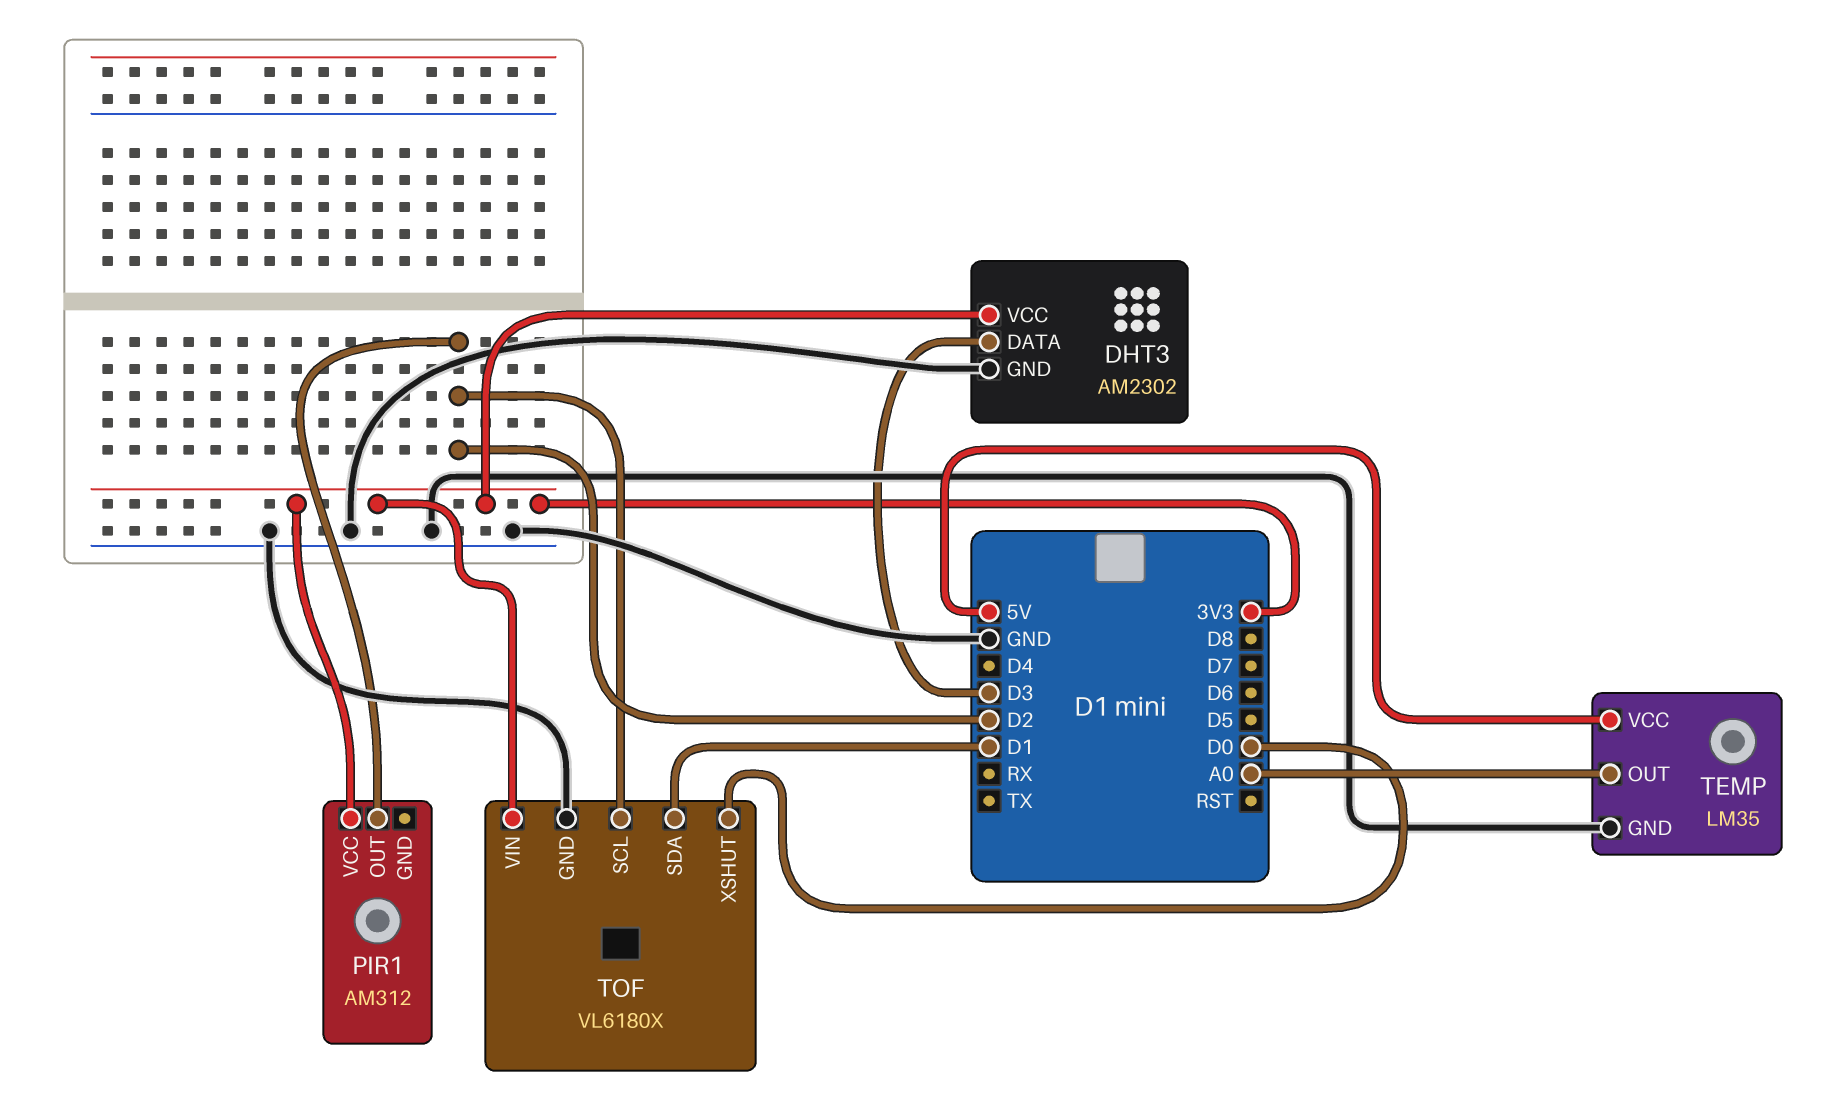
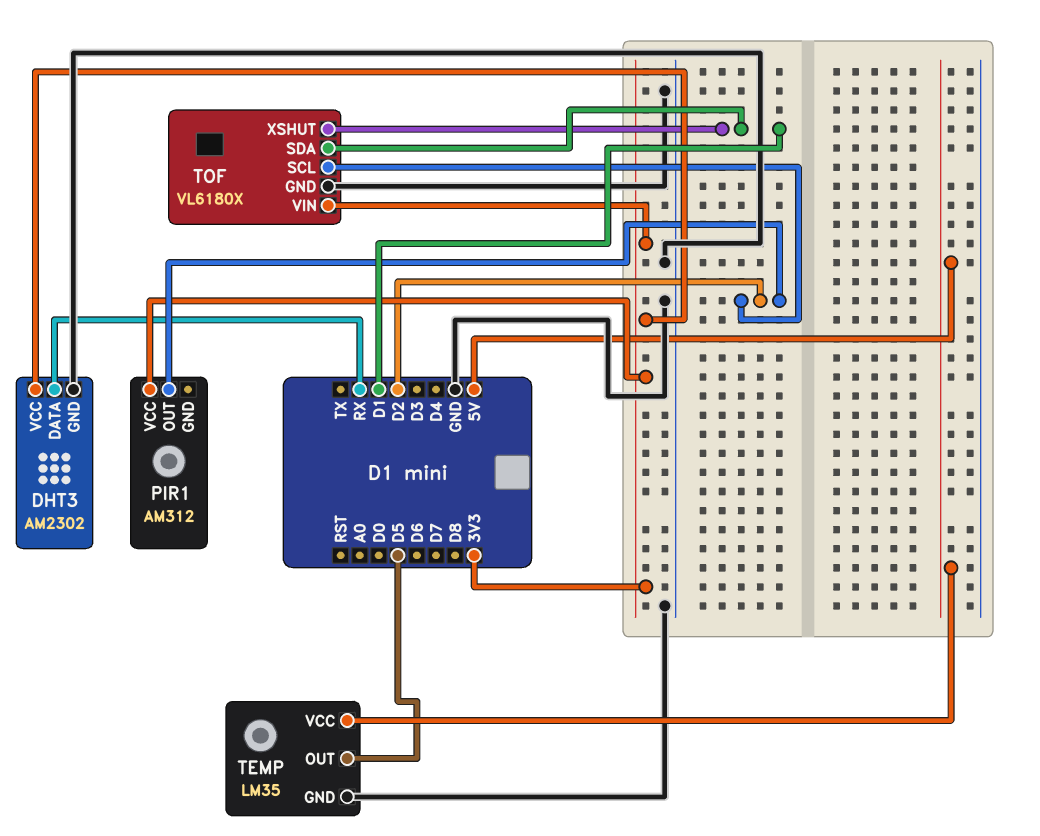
DHT3 pin DATA: D3 -> RX
TEMP pin OUT: A0 -> D5
TOF pin XSHUT: D0 -> D1

